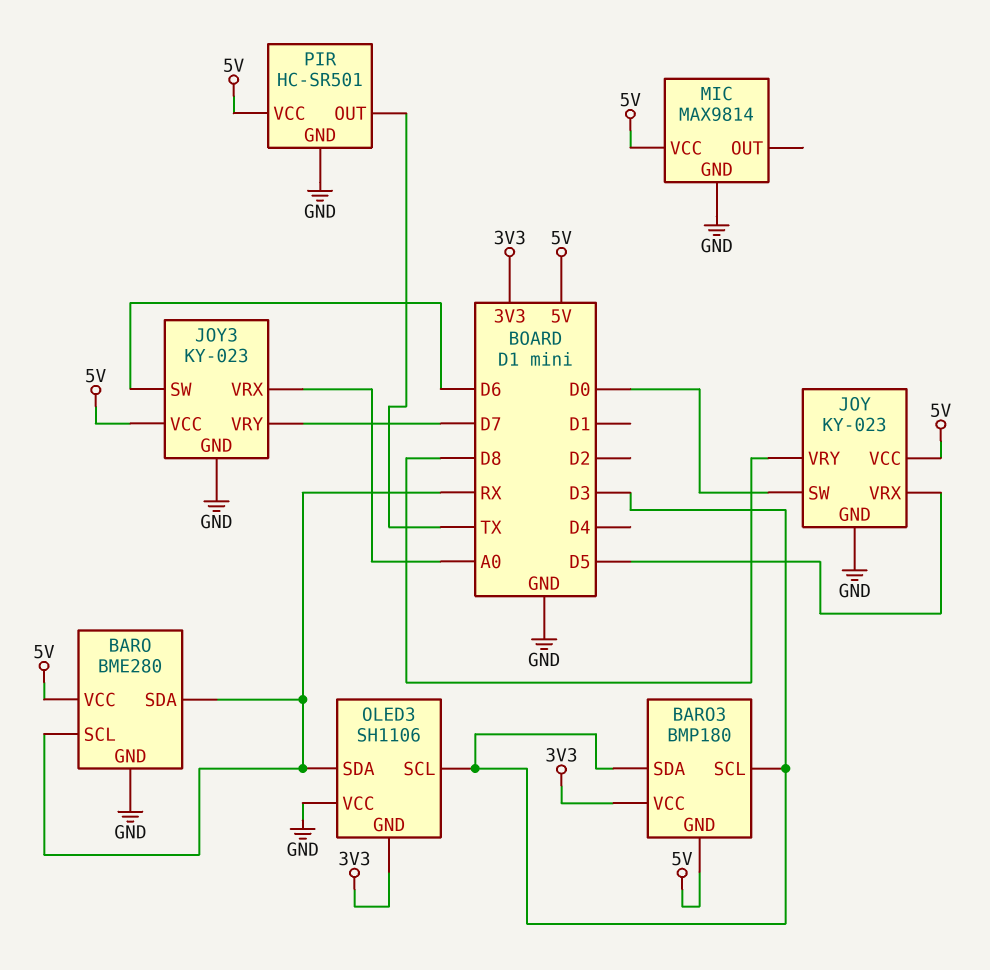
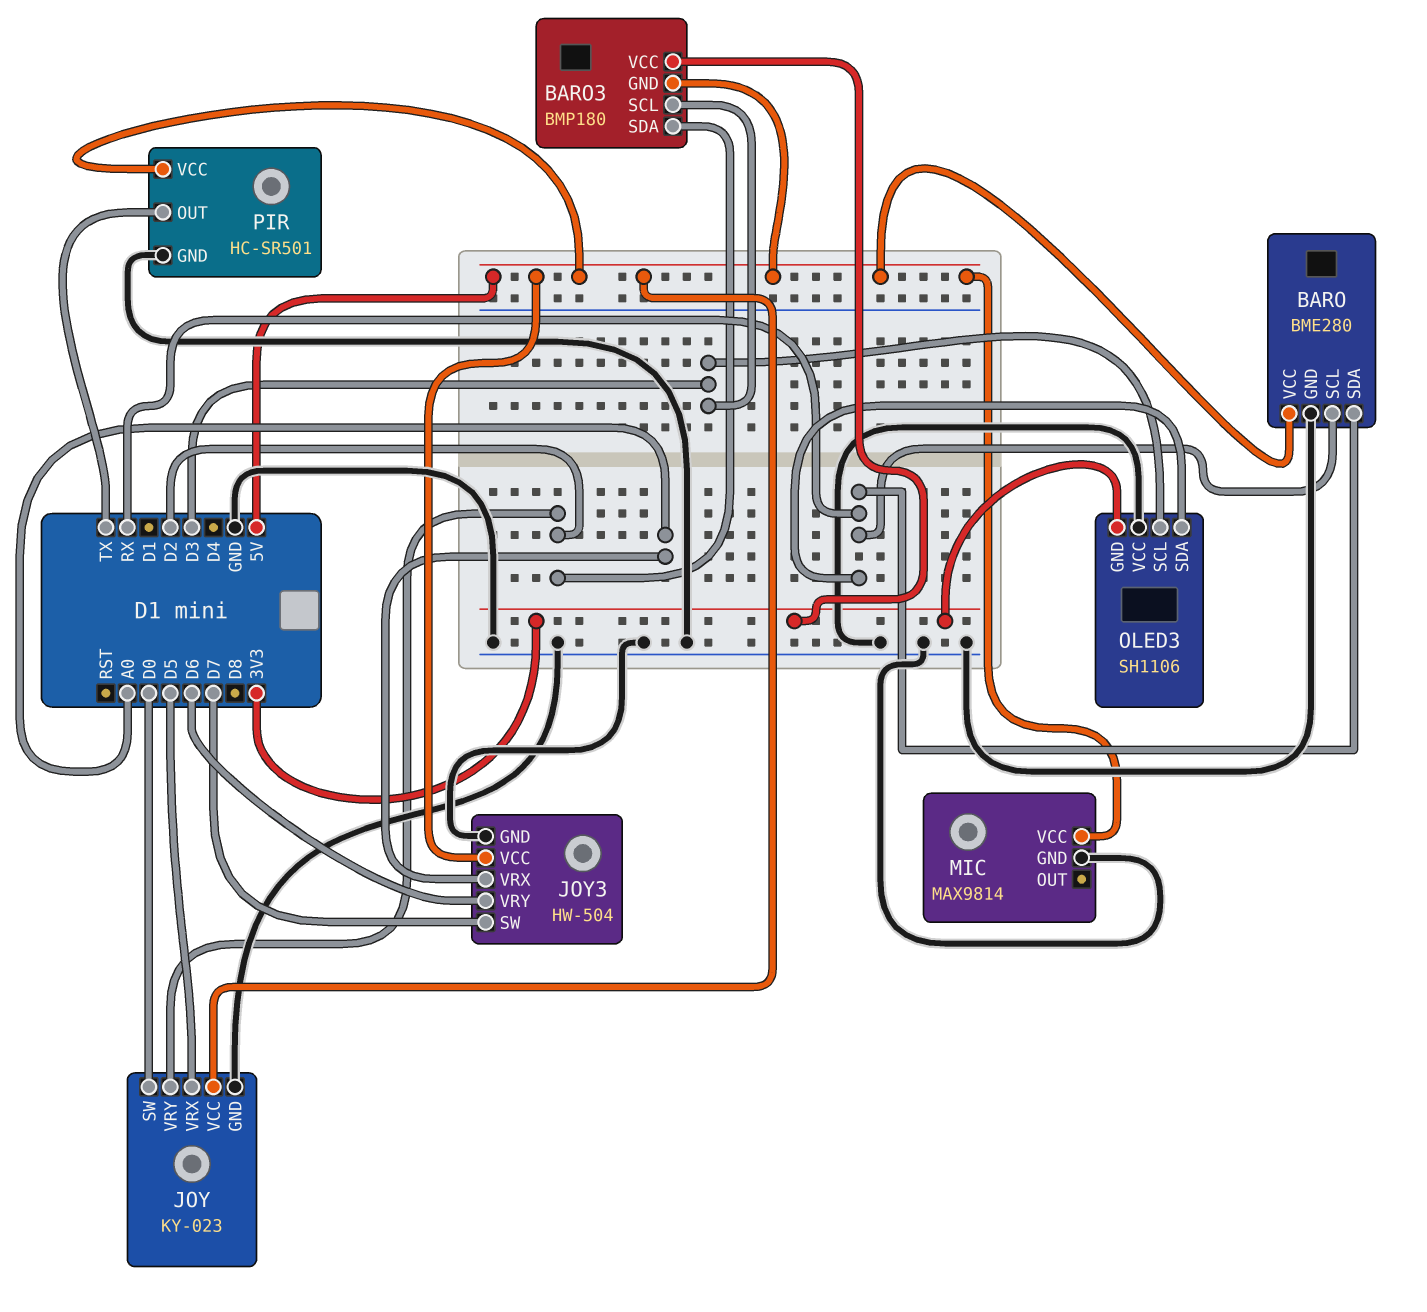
BARO3 pin SDA: D3 -> D2
JOY pin VRY: D8 -> D2
JOY3: KY-023 -> HW-504
JOY3 pin SW: D6 -> D7
JOY3 pin VRY: D7 -> D6

